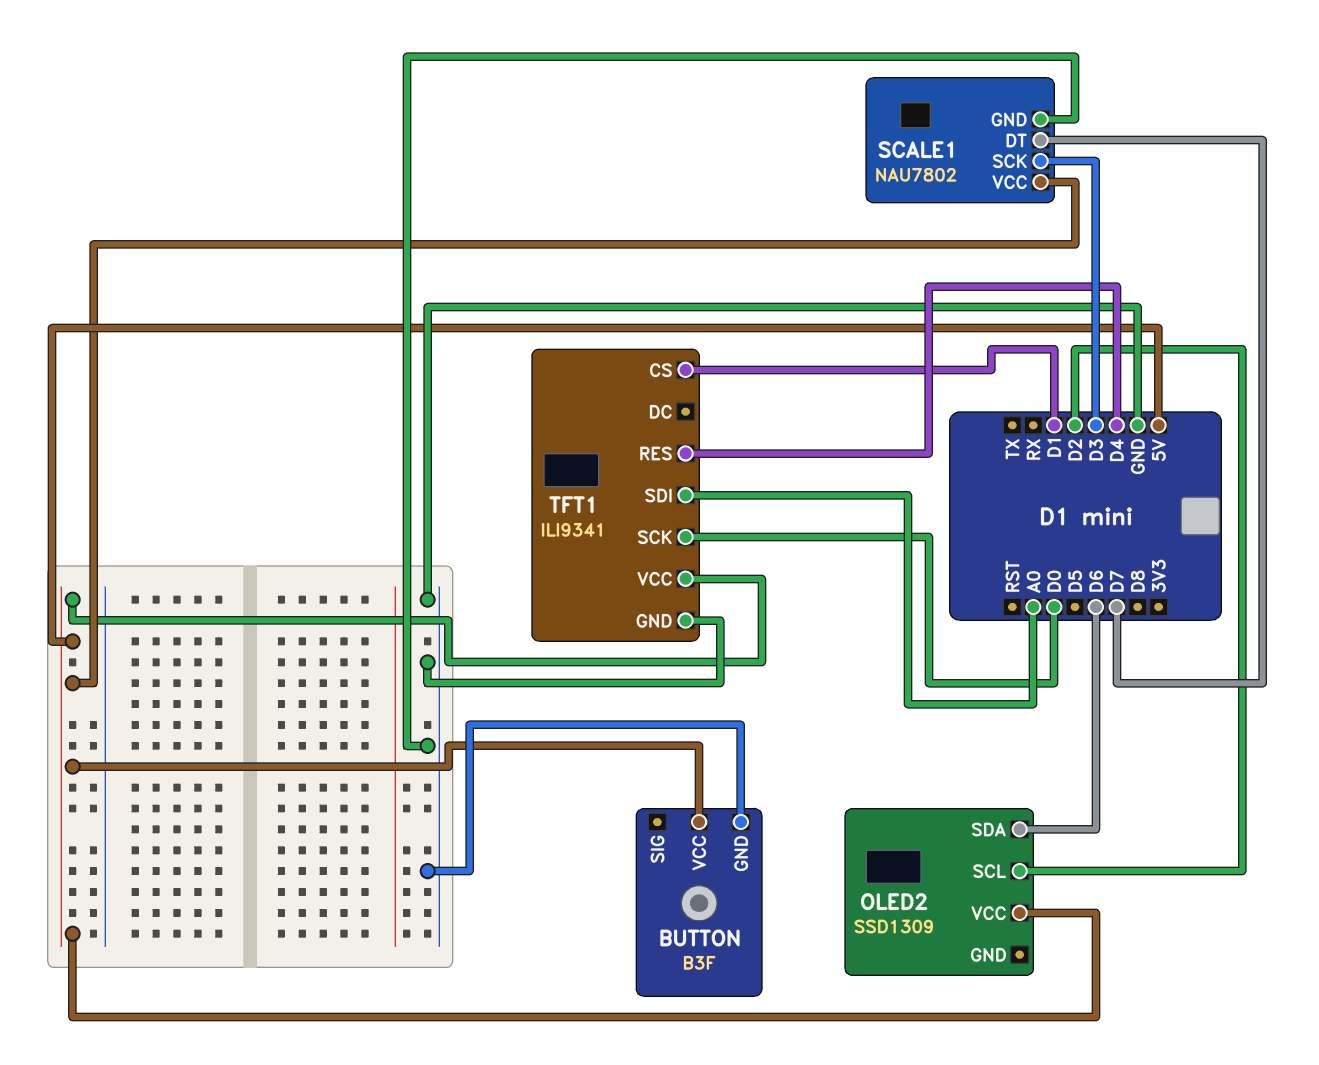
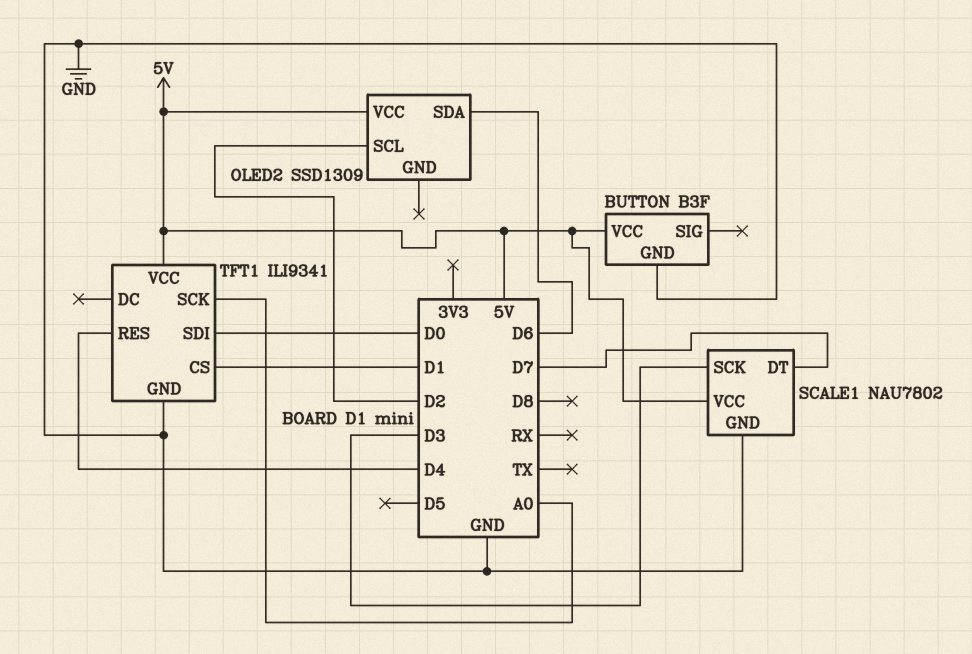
TFT1 pin SCK: D0 -> A0
TFT1 pin SDI: A0 -> D0

